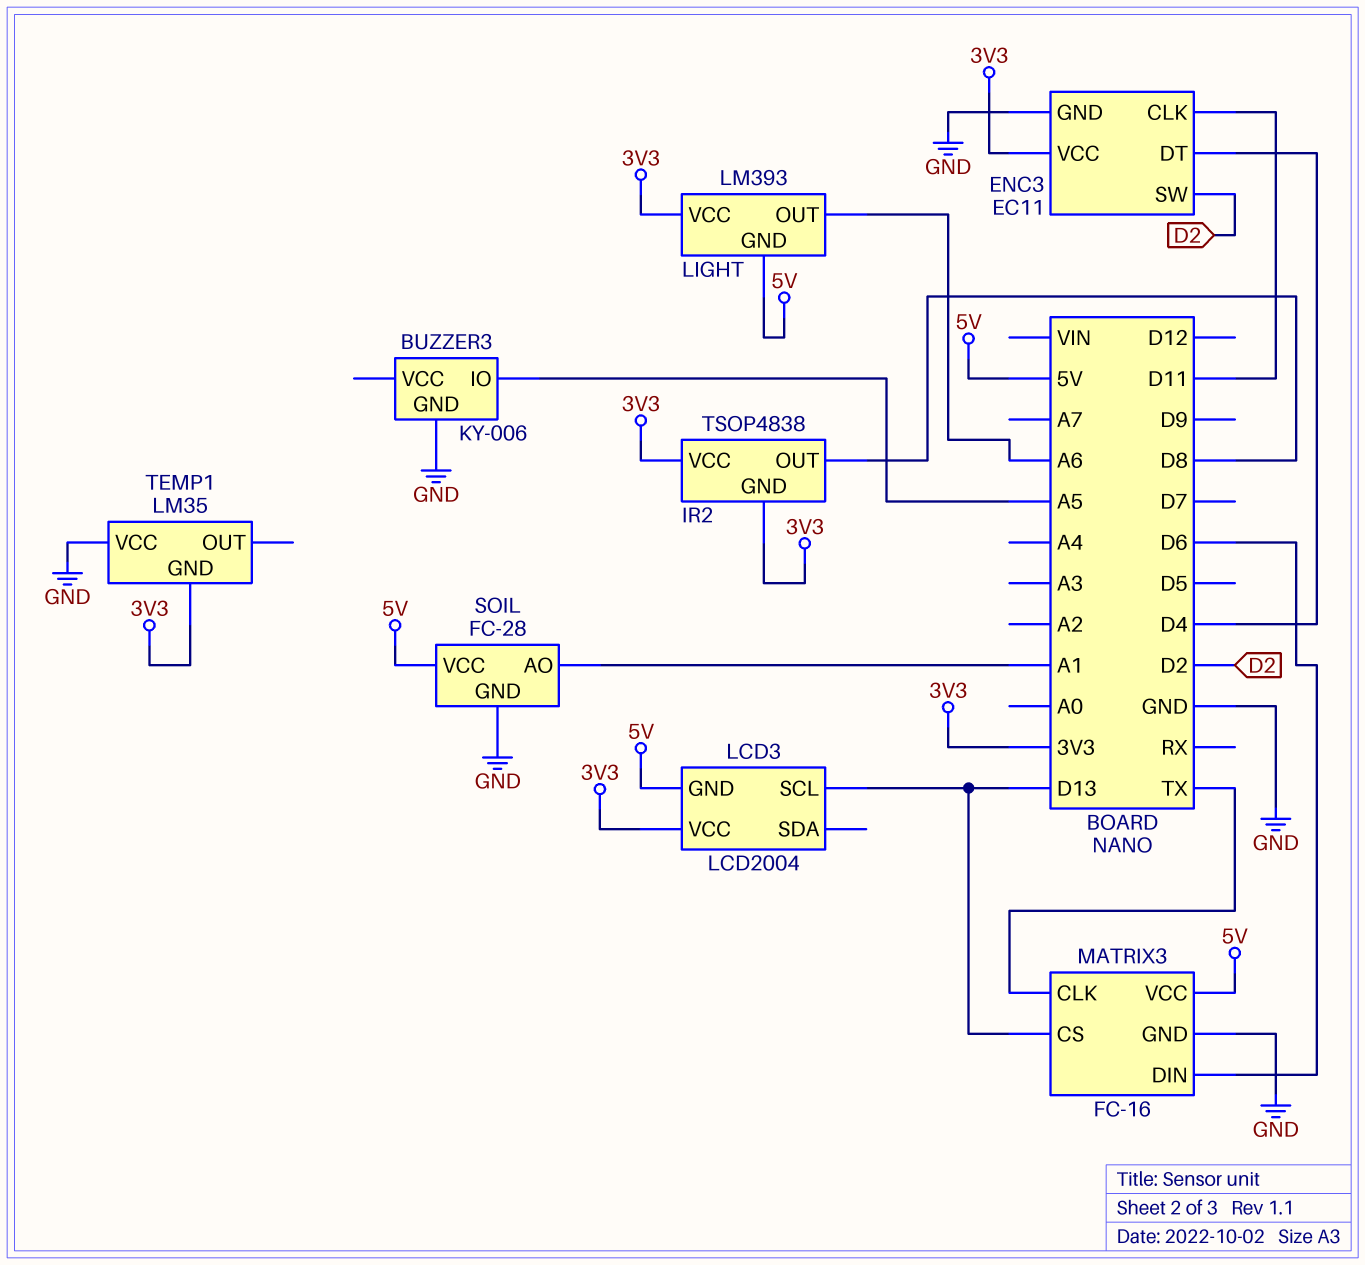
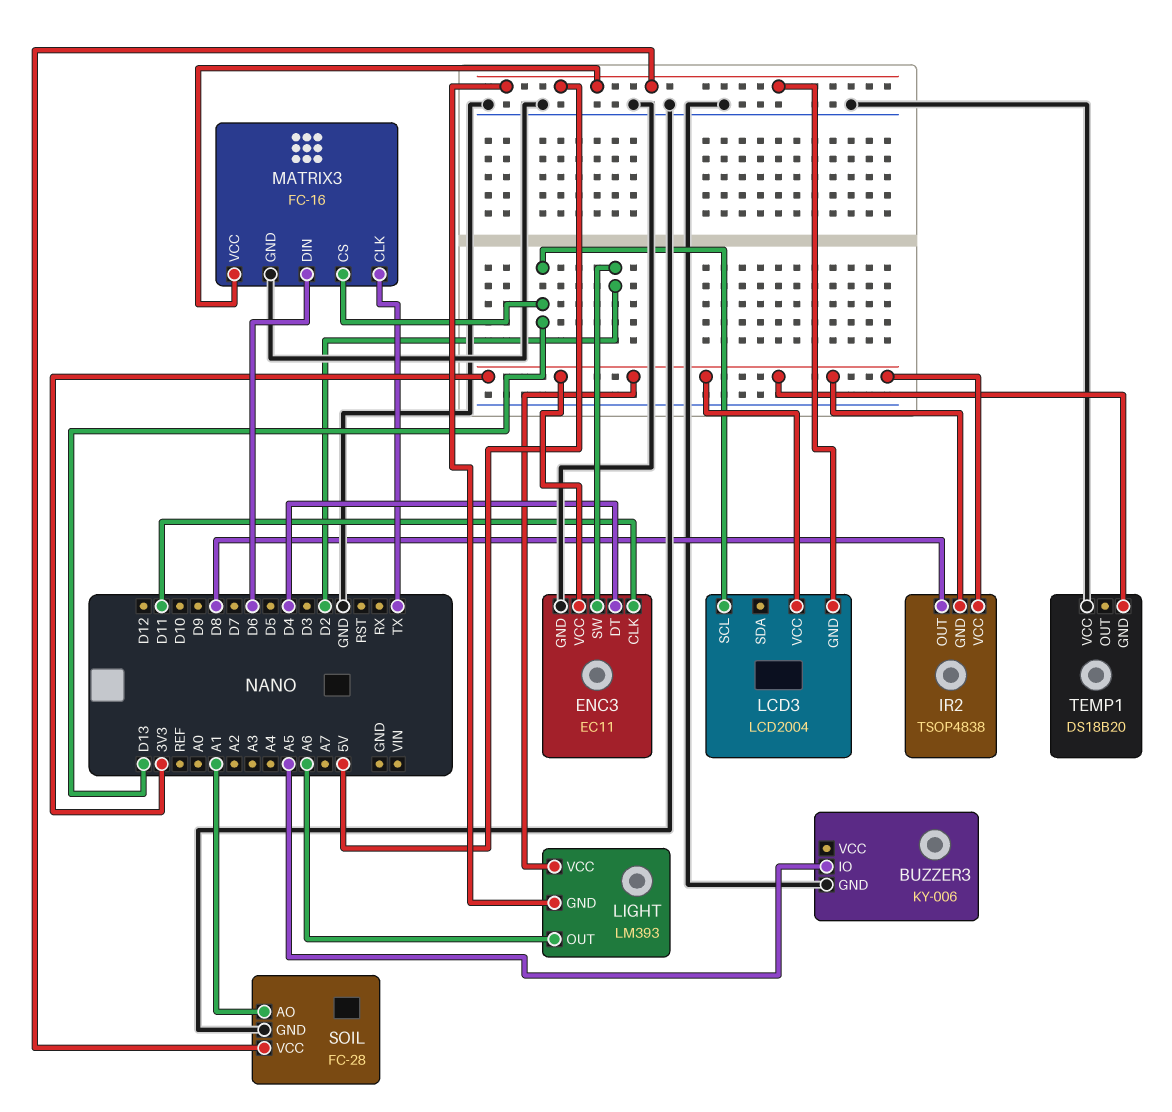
TEMP1: LM35 -> DS18B20

